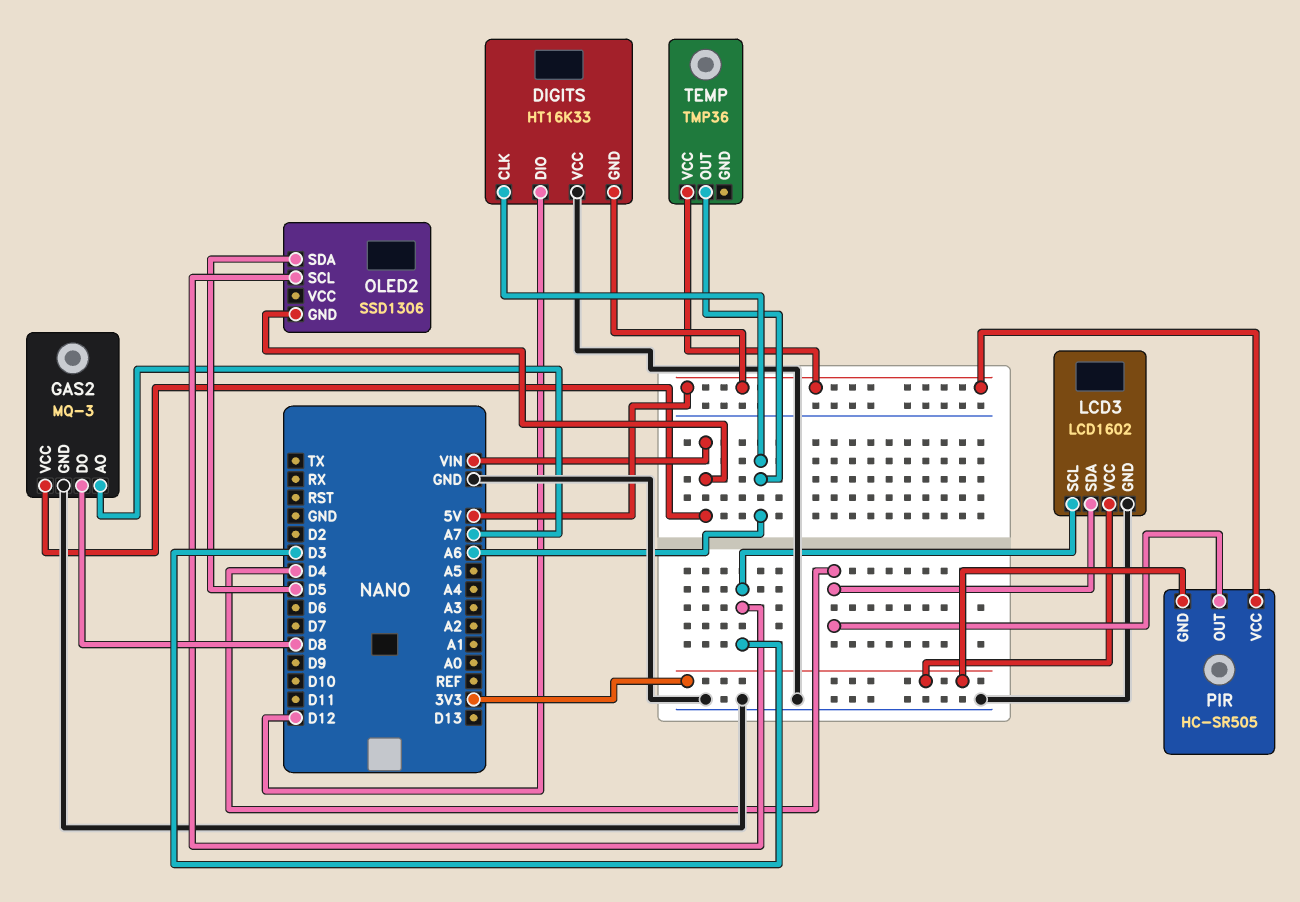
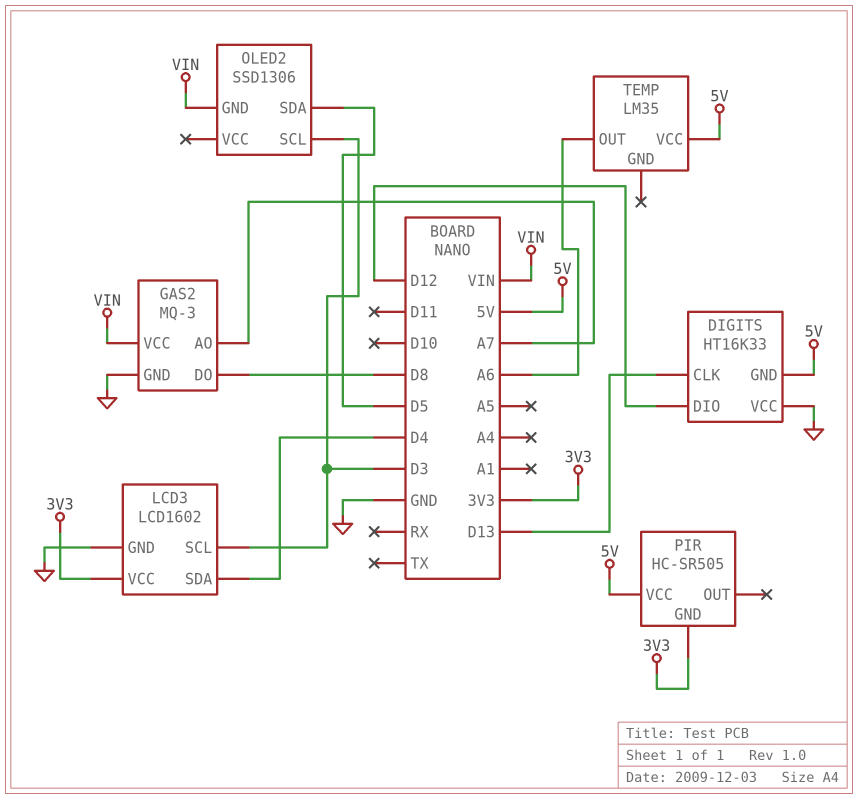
DIGITS pin CLK: A6 -> D13
PIR pin OUT: D4 -> none
TEMP: TMP36 -> LM35

